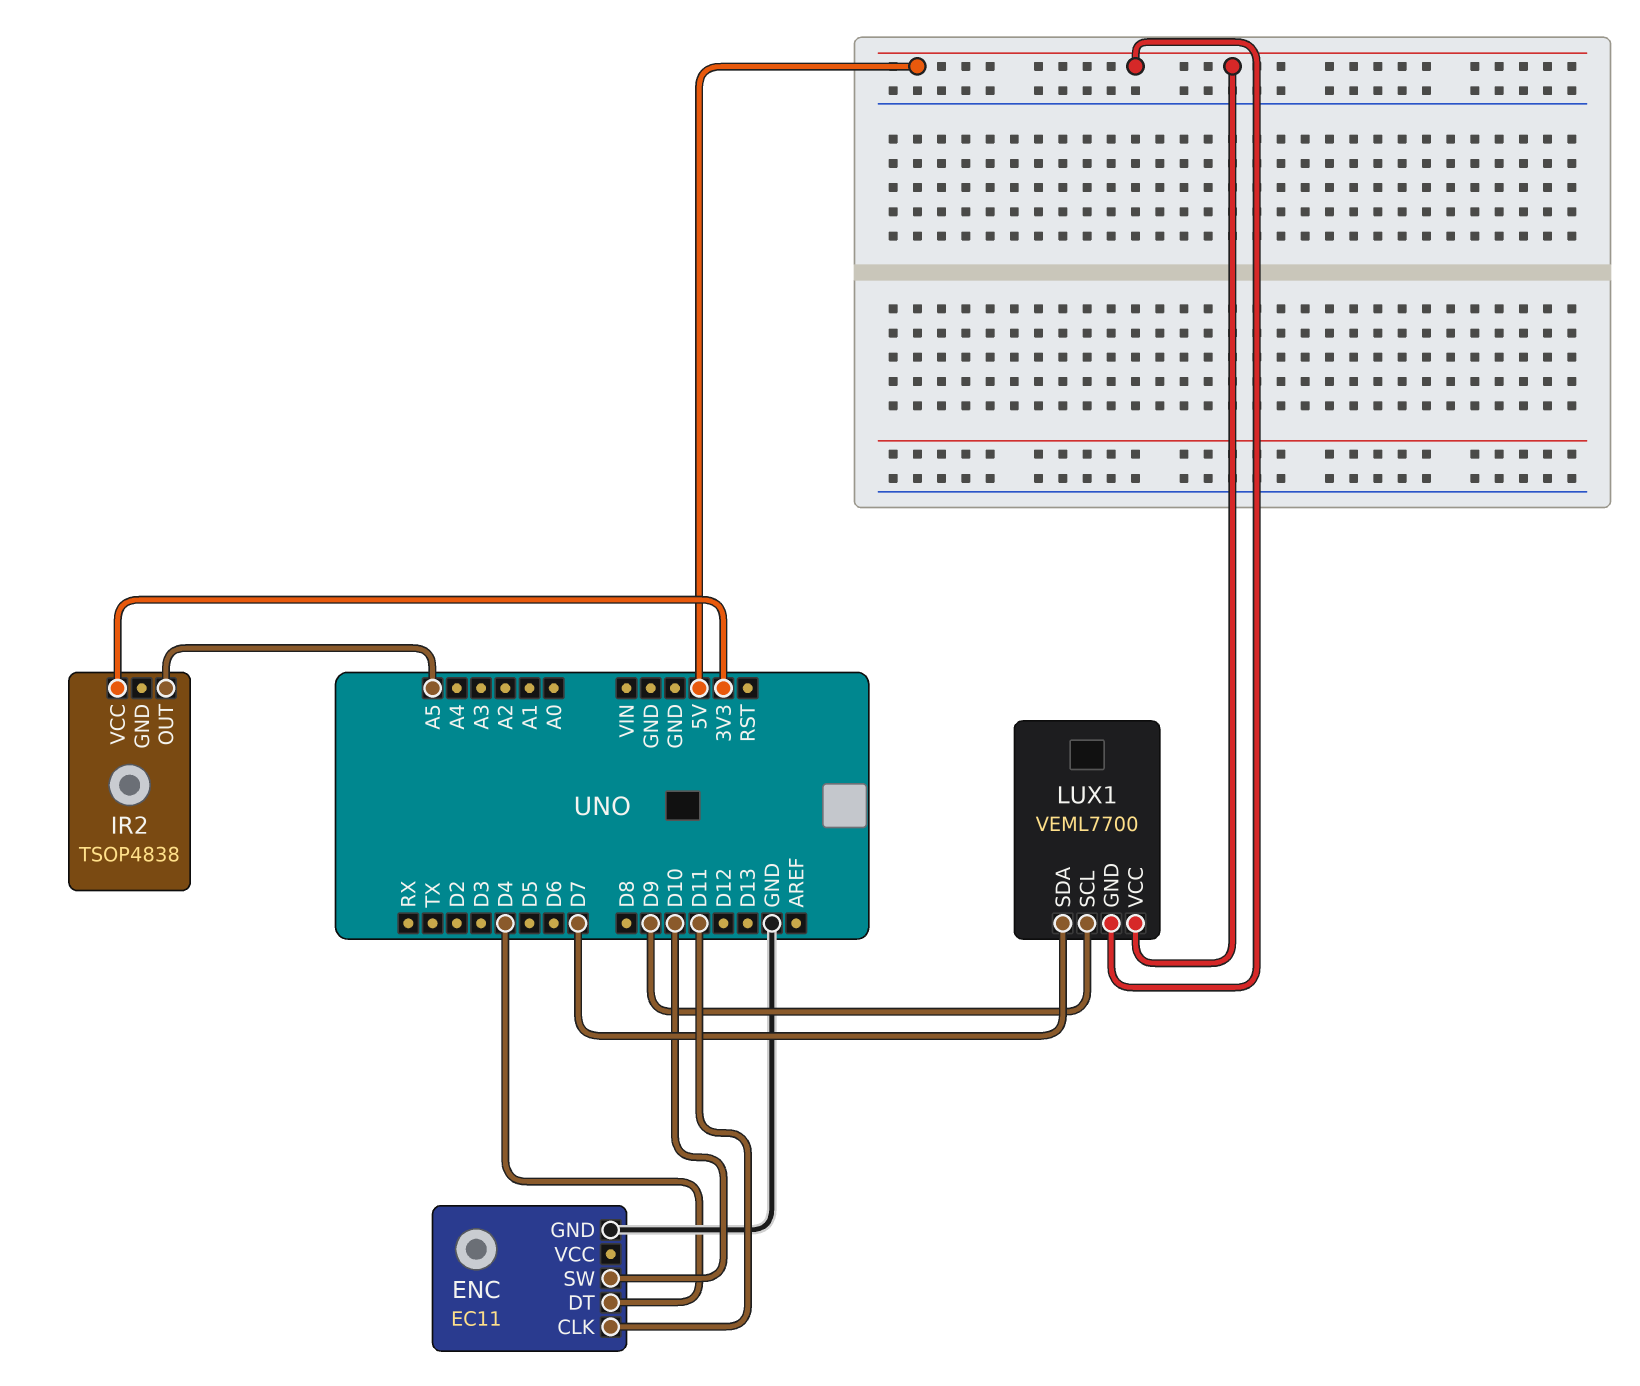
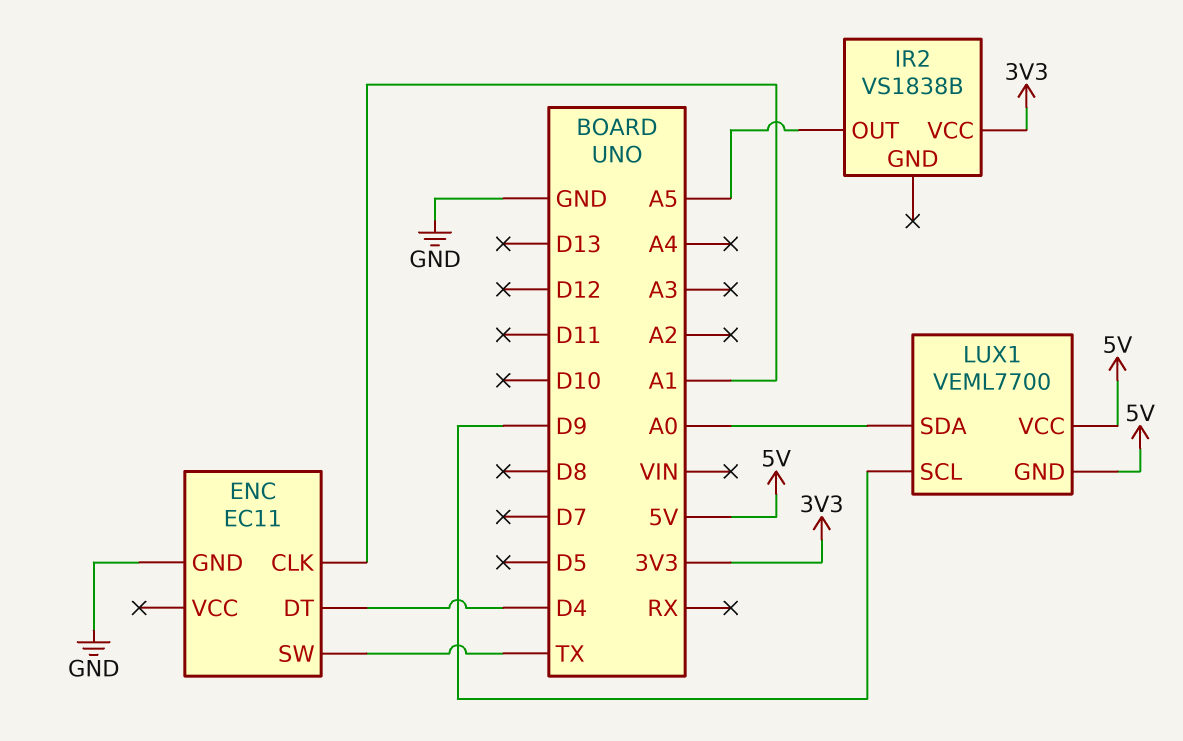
ENC pin CLK: D11 -> A1
ENC pin SW: D10 -> TX
IR2: TSOP4838 -> VS1838B
LUX1 pin SDA: D7 -> A0

